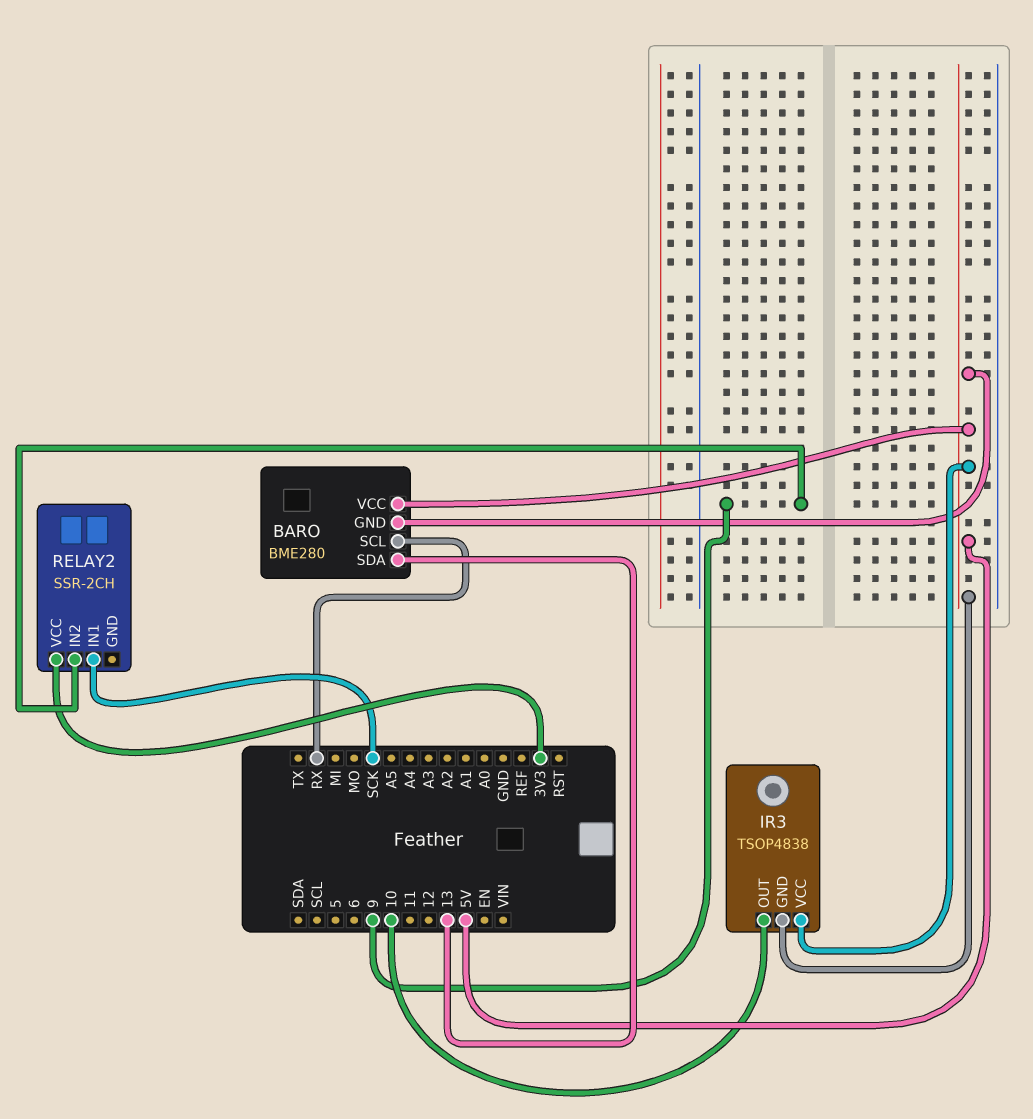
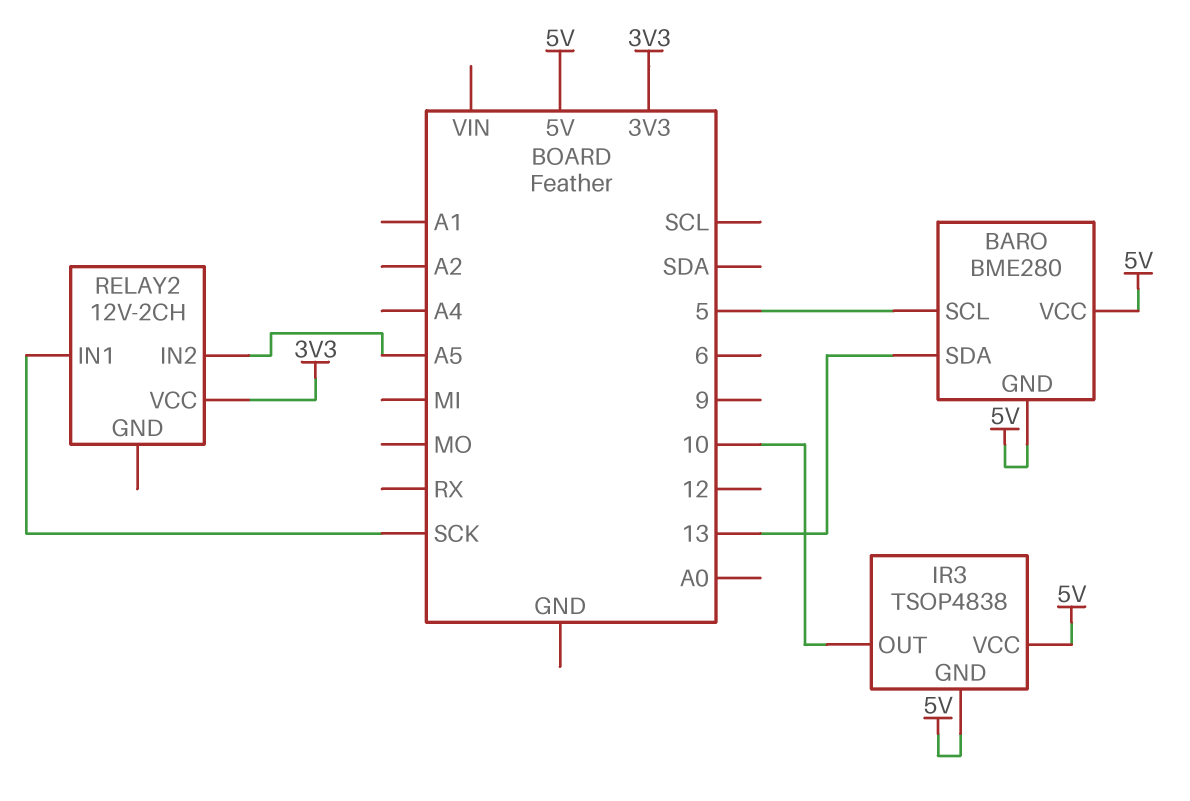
BARO pin SCL: RX -> 5
RELAY2: SSR-2CH -> 12V-2CH
RELAY2 pin IN2: 9 -> A5

